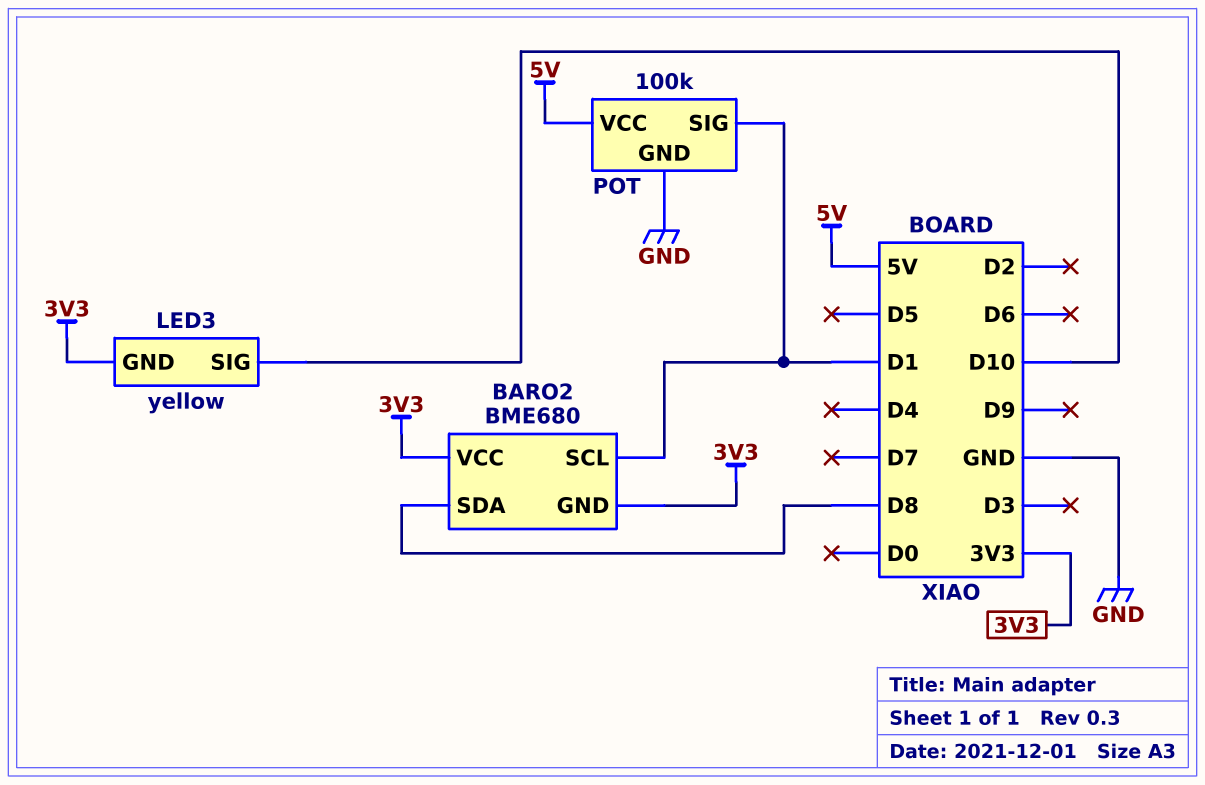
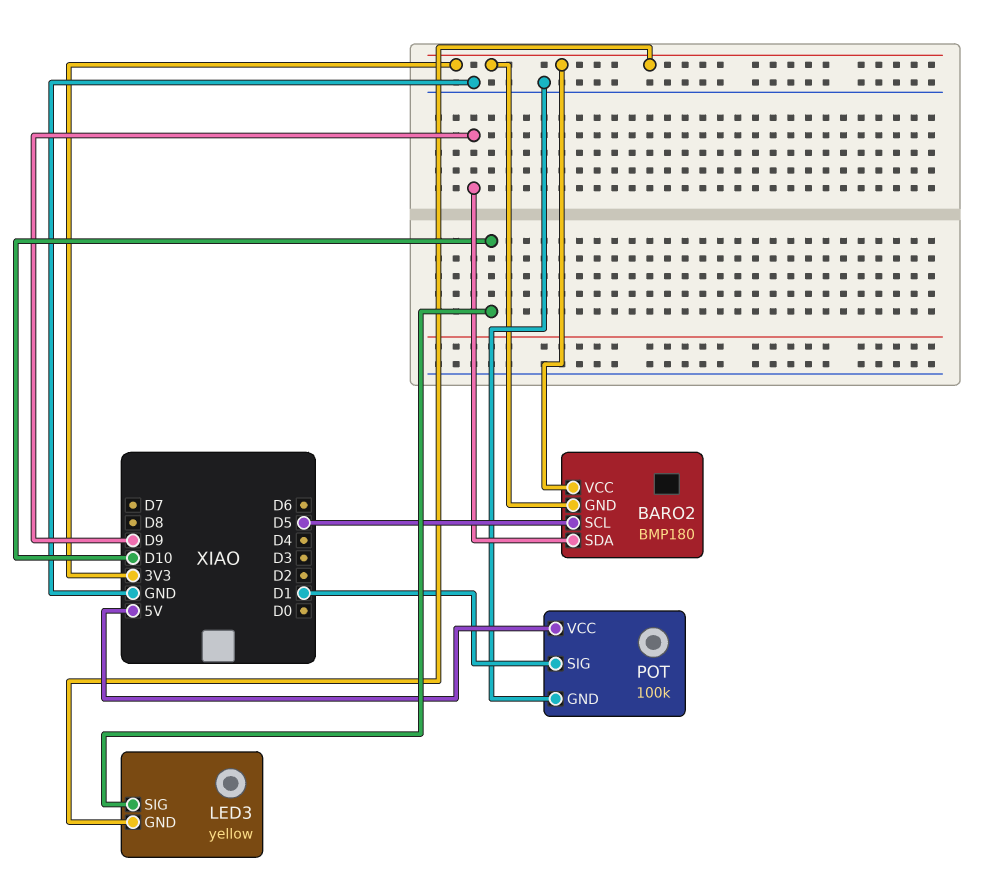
BARO2: BME680 -> BMP180
BARO2 pin SCL: D1 -> D5
BARO2 pin SDA: D8 -> D9

